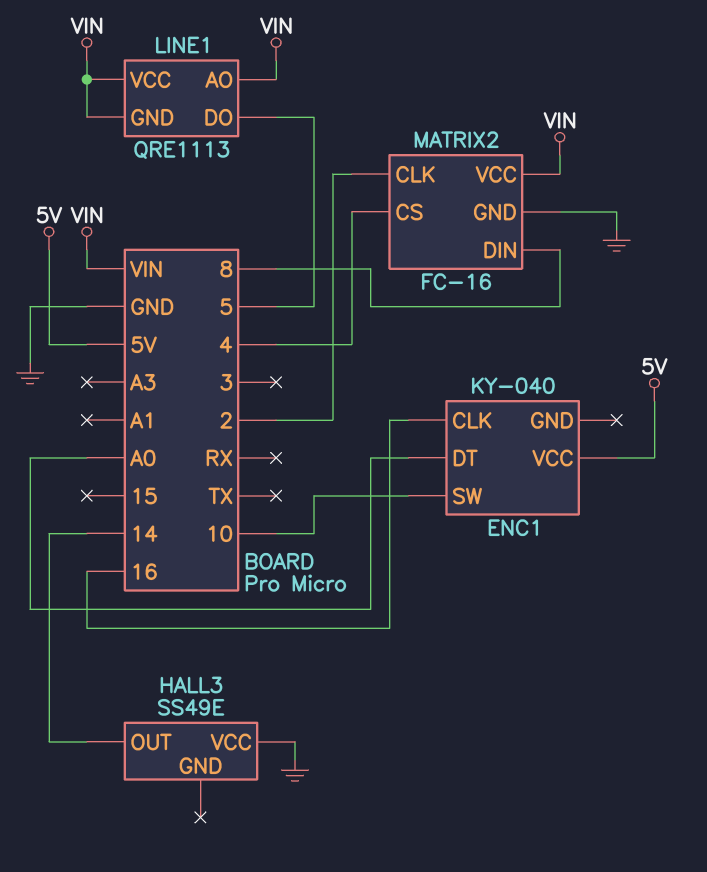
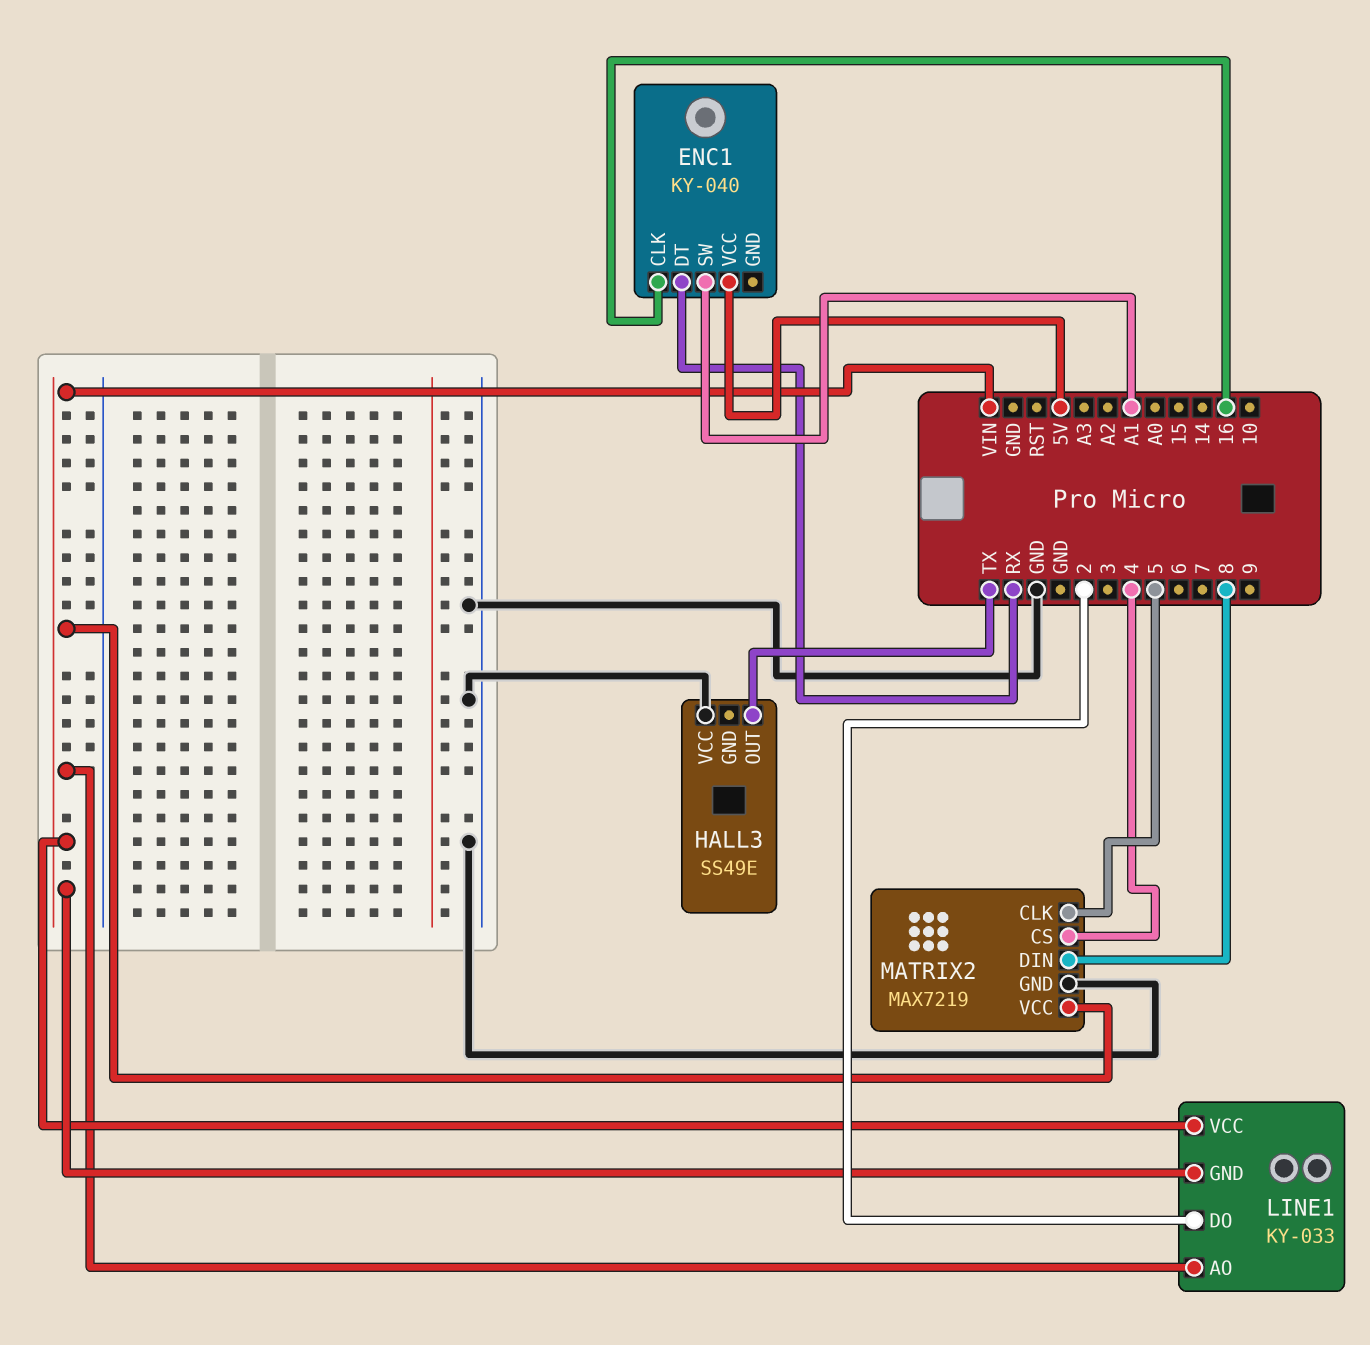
ENC1 pin DT: A0 -> RX
ENC1 pin SW: 10 -> A1
HALL3 pin OUT: 14 -> TX
LINE1: QRE1113 -> KY-033
LINE1 pin DO: 5 -> 2
MATRIX2: FC-16 -> MAX7219
MATRIX2 pin CLK: 2 -> 5

